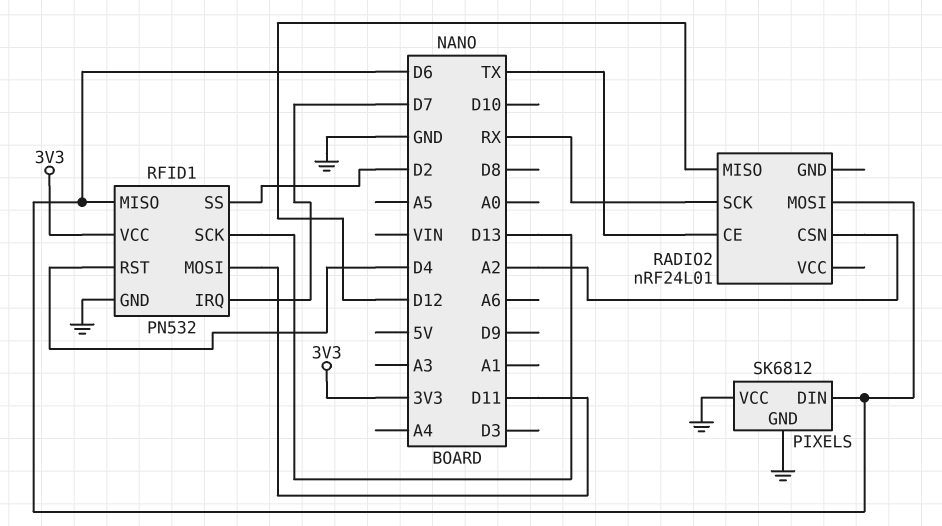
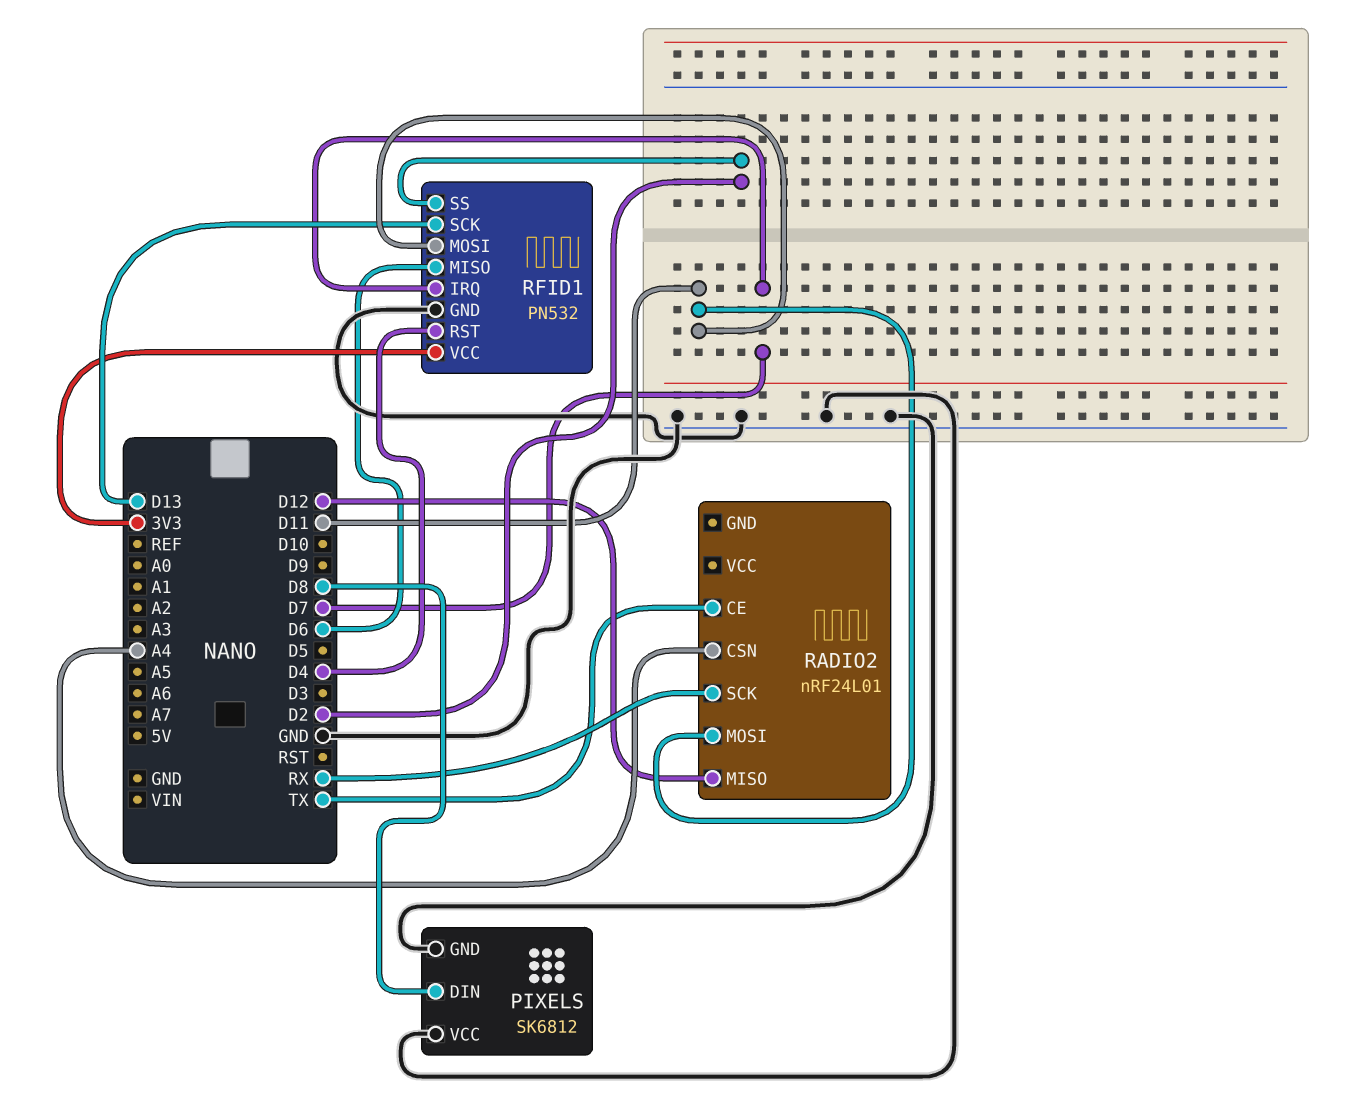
PIXELS pin DIN: D6 -> D8
RADIO2 pin CSN: A2 -> A4
RADIO2 pin MOSI: D6 -> D11

